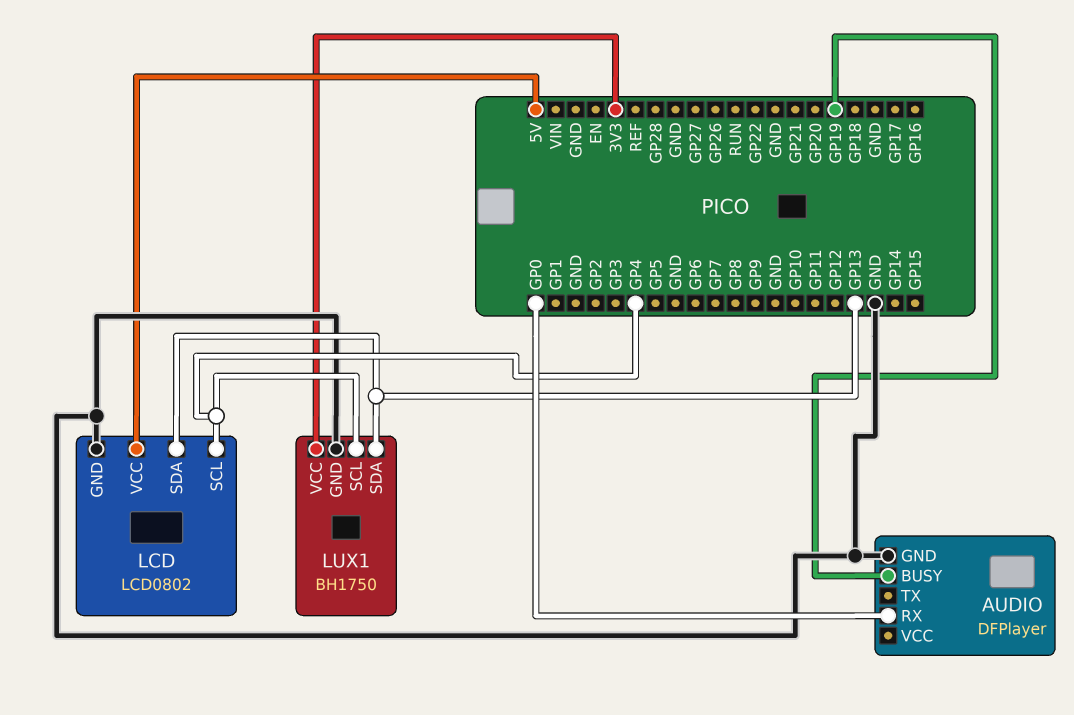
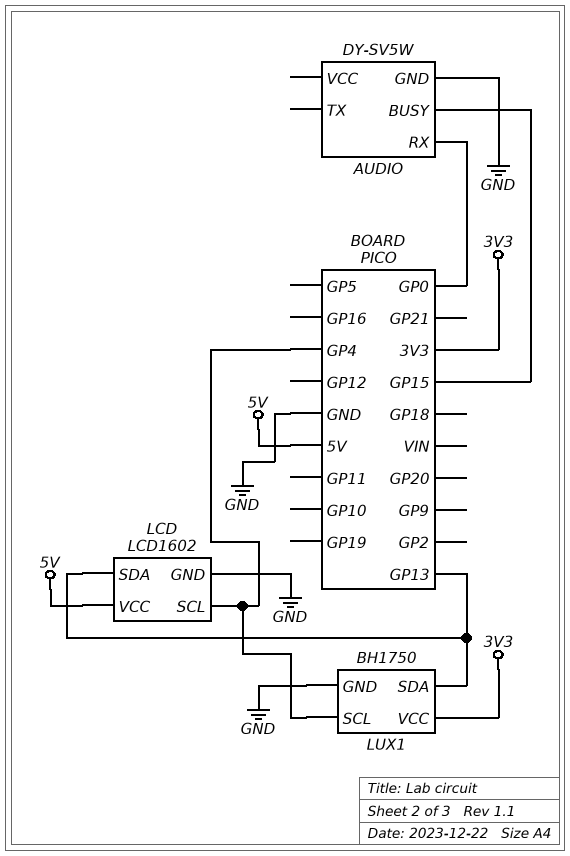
AUDIO: DFPlayer -> DY-SV5W
AUDIO pin BUSY: GP19 -> GP15
LCD: LCD0802 -> LCD1602

